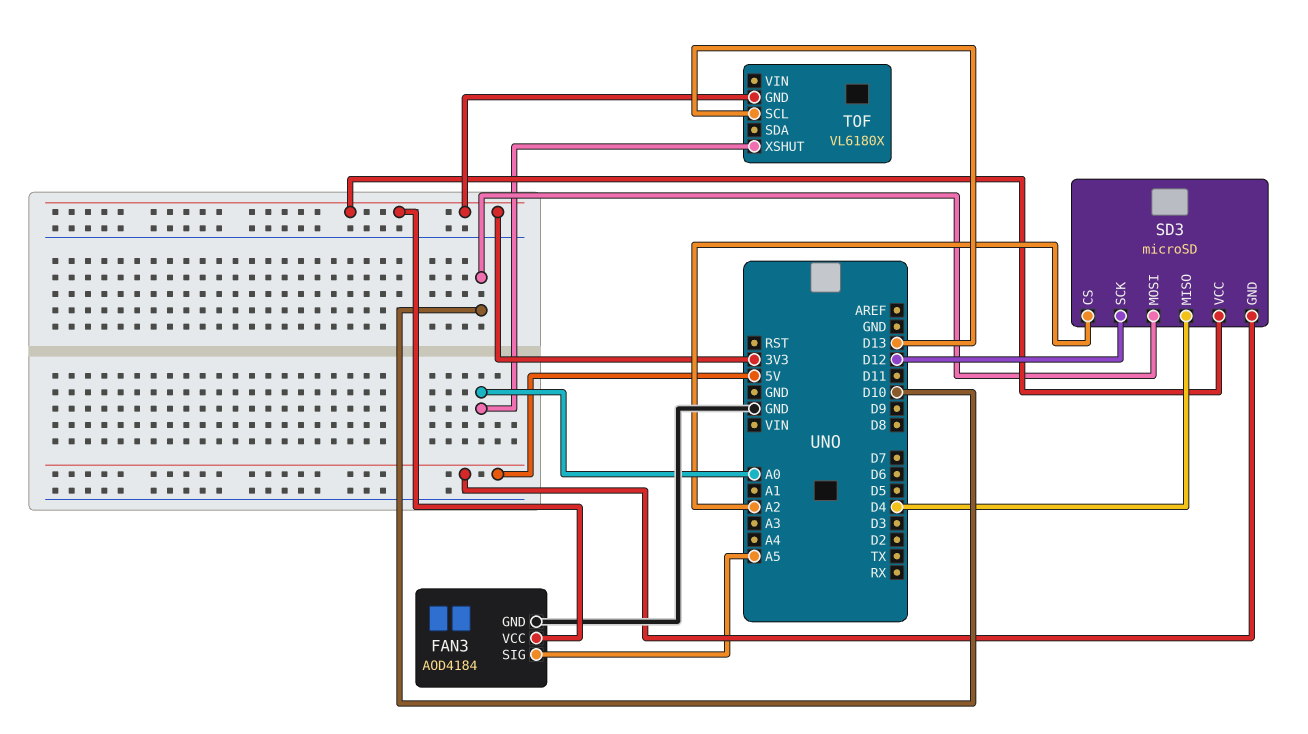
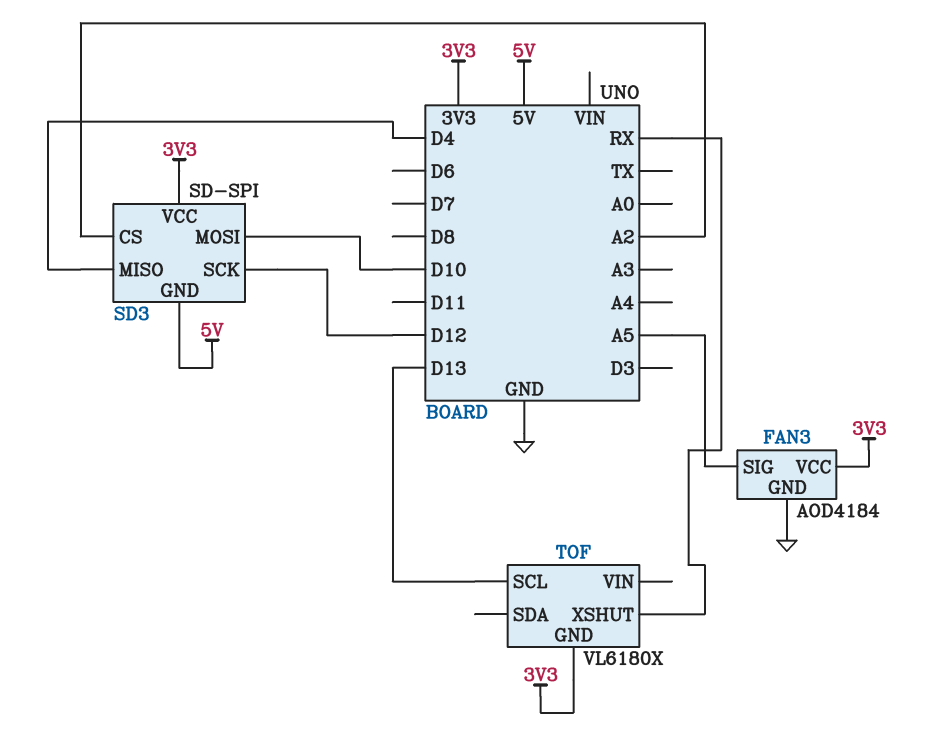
SD3: microSD -> SD-SPI
TOF pin XSHUT: A0 -> RX

